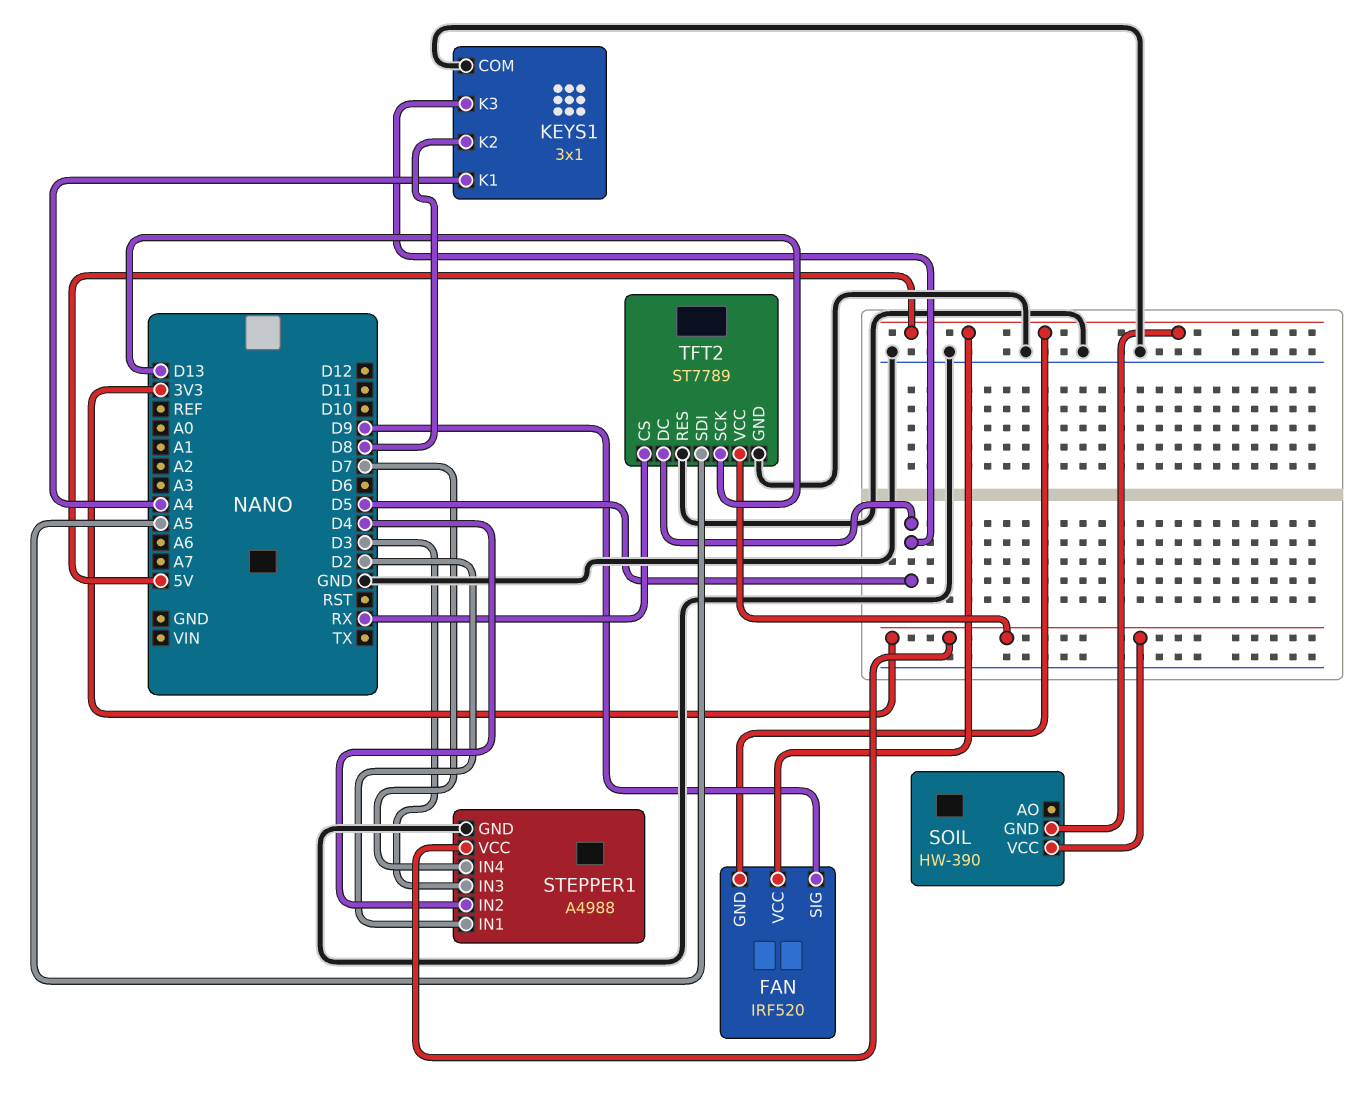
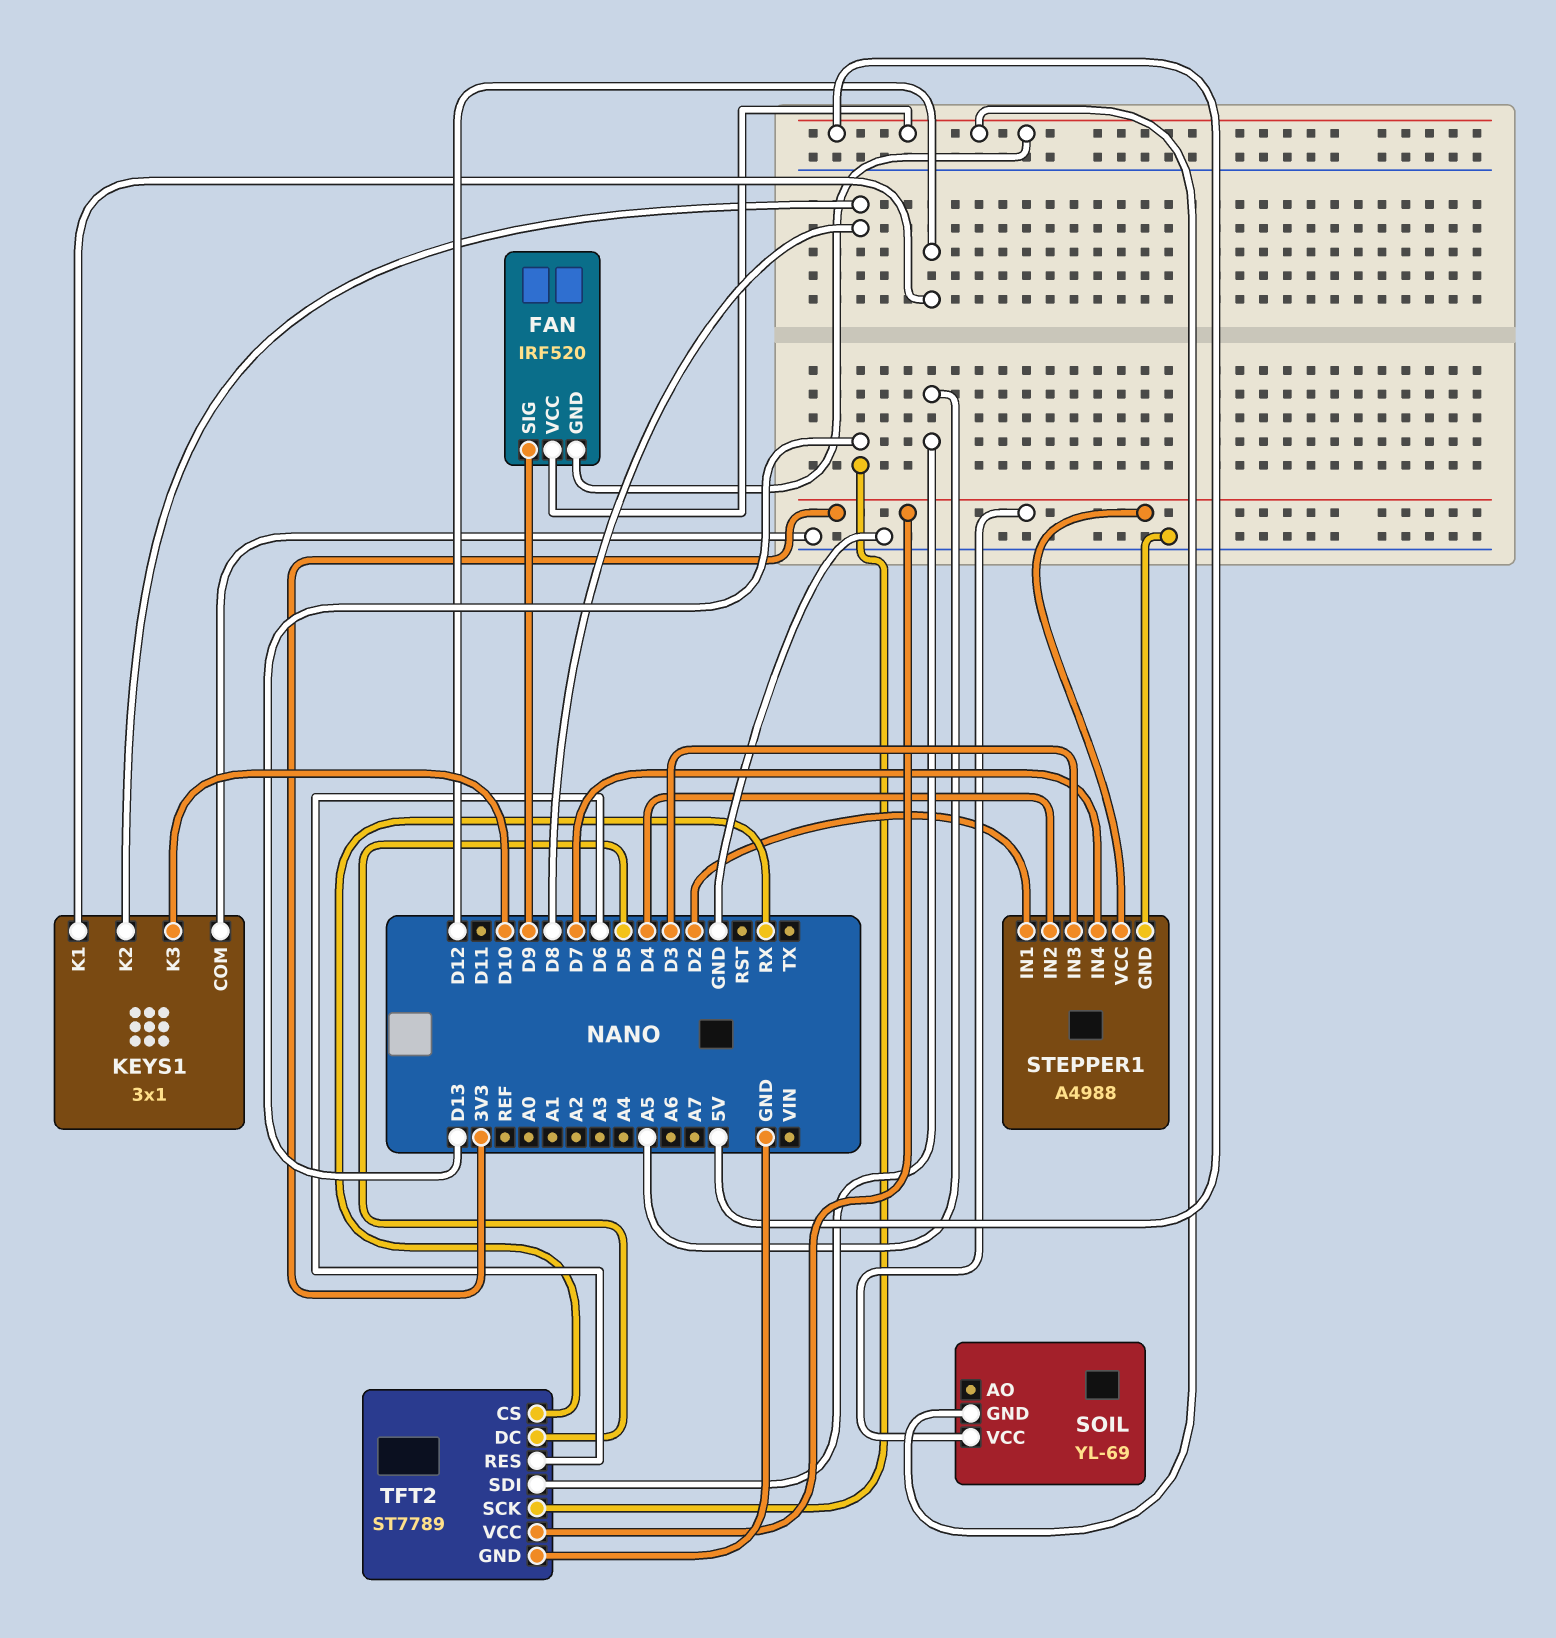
KEYS1 pin K1: A4 -> D12
KEYS1 pin K3: D5 -> D10
SOIL: HW-390 -> YL-69
TFT2 pin RES: GND -> D6

